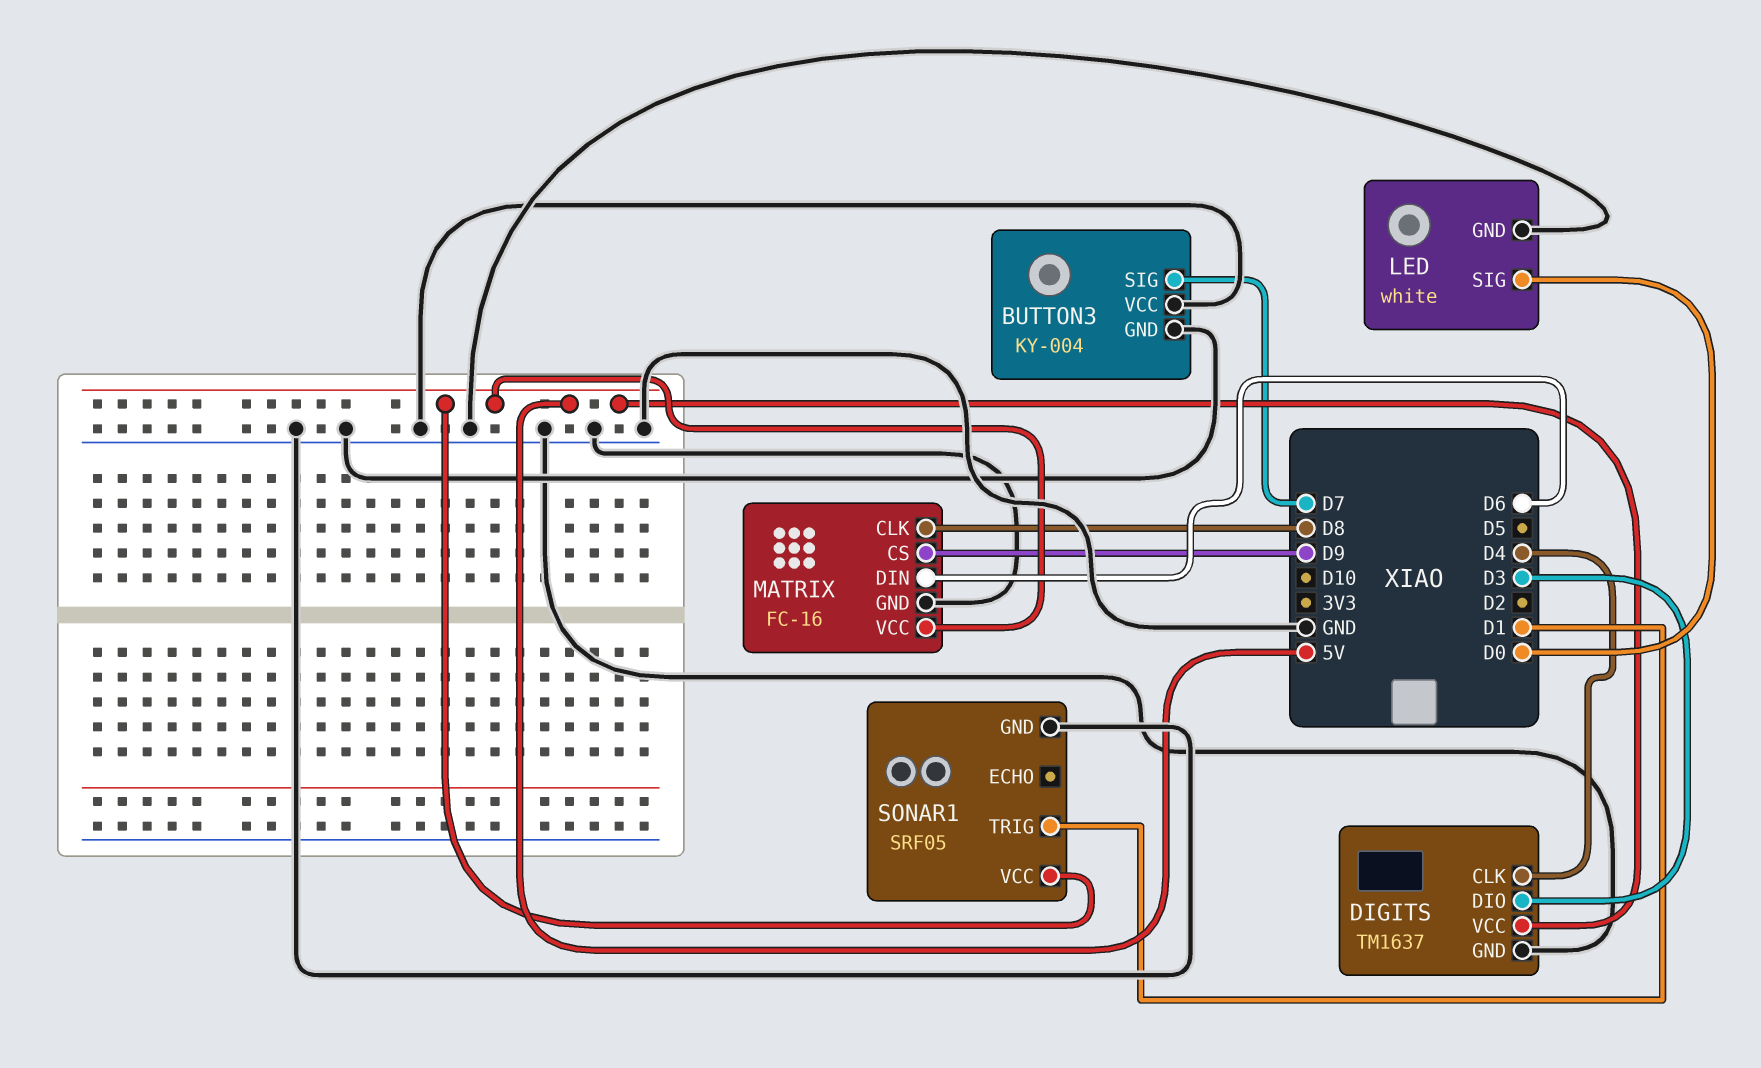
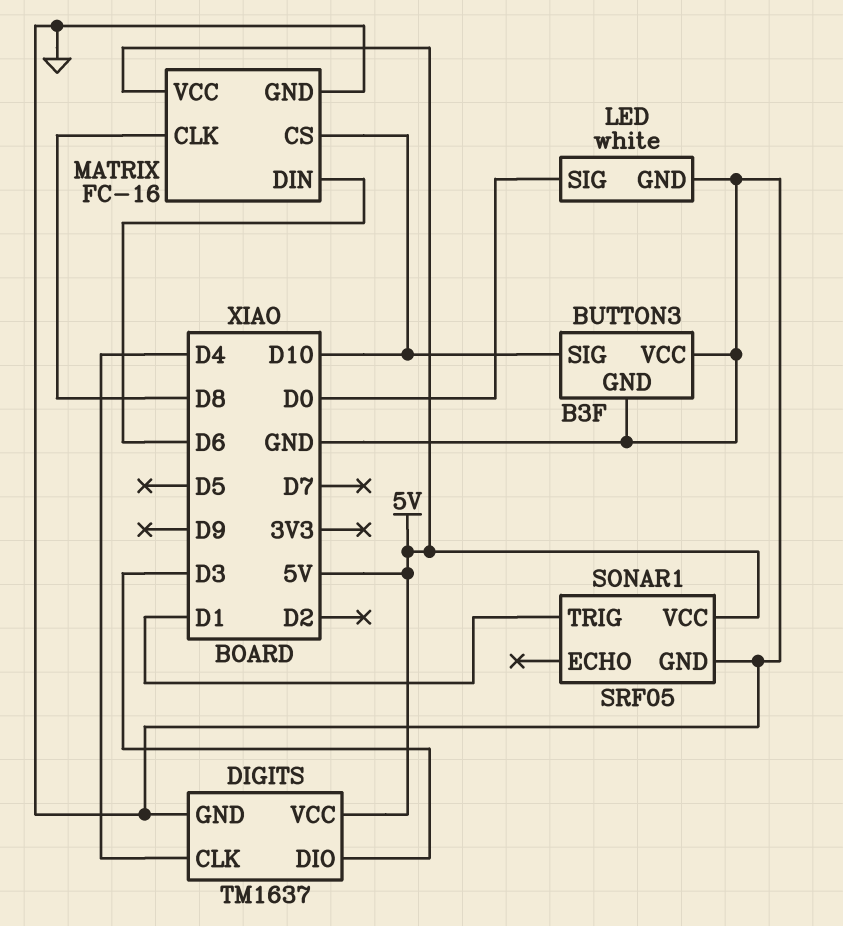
BUTTON3: KY-004 -> B3F
BUTTON3 pin SIG: D7 -> D10
MATRIX pin CS: D9 -> D10

